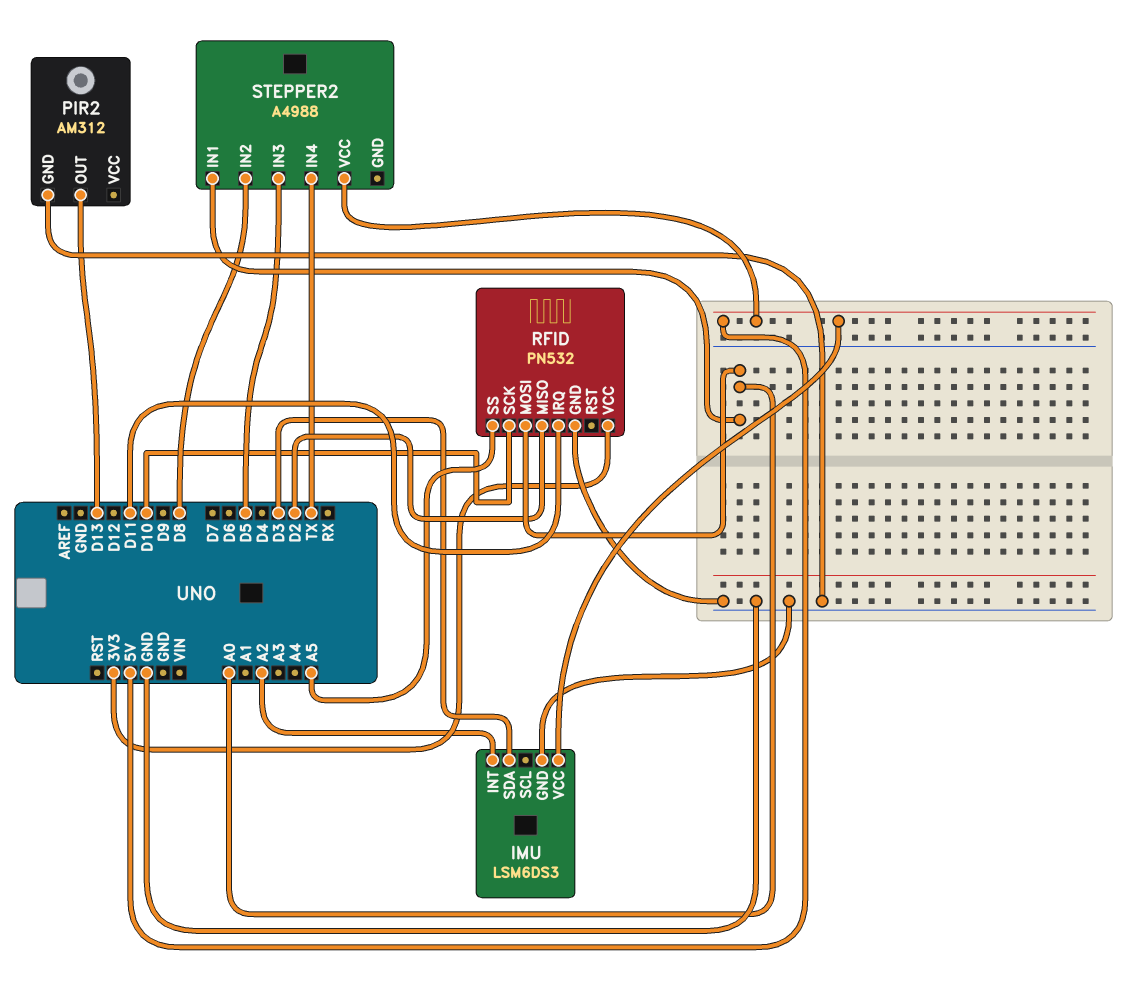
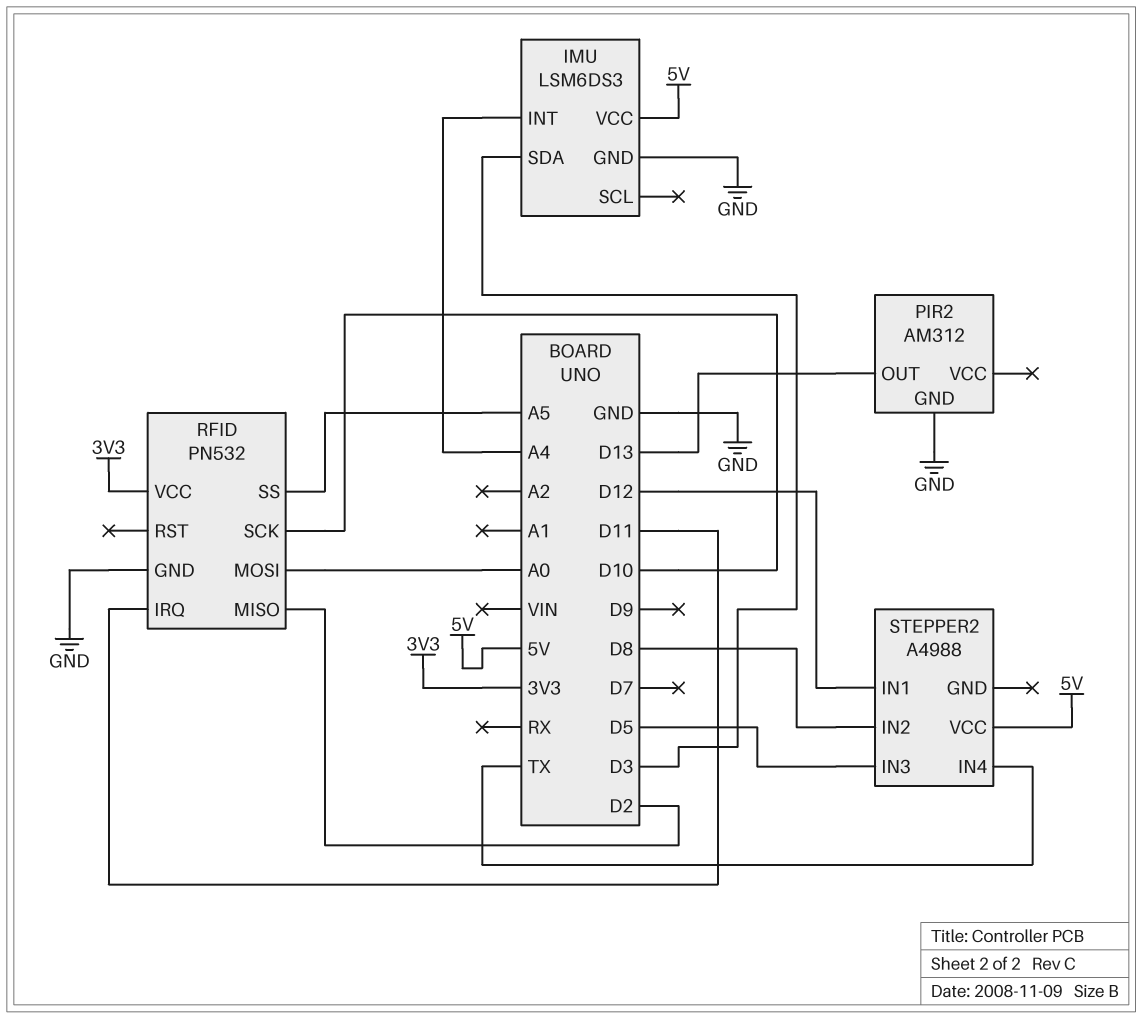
IMU pin INT: A2 -> A4
STEPPER2 pin IN1: A0 -> D12

